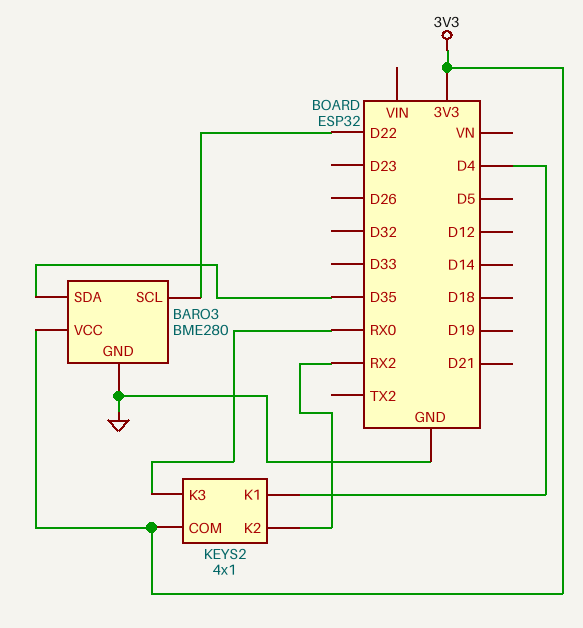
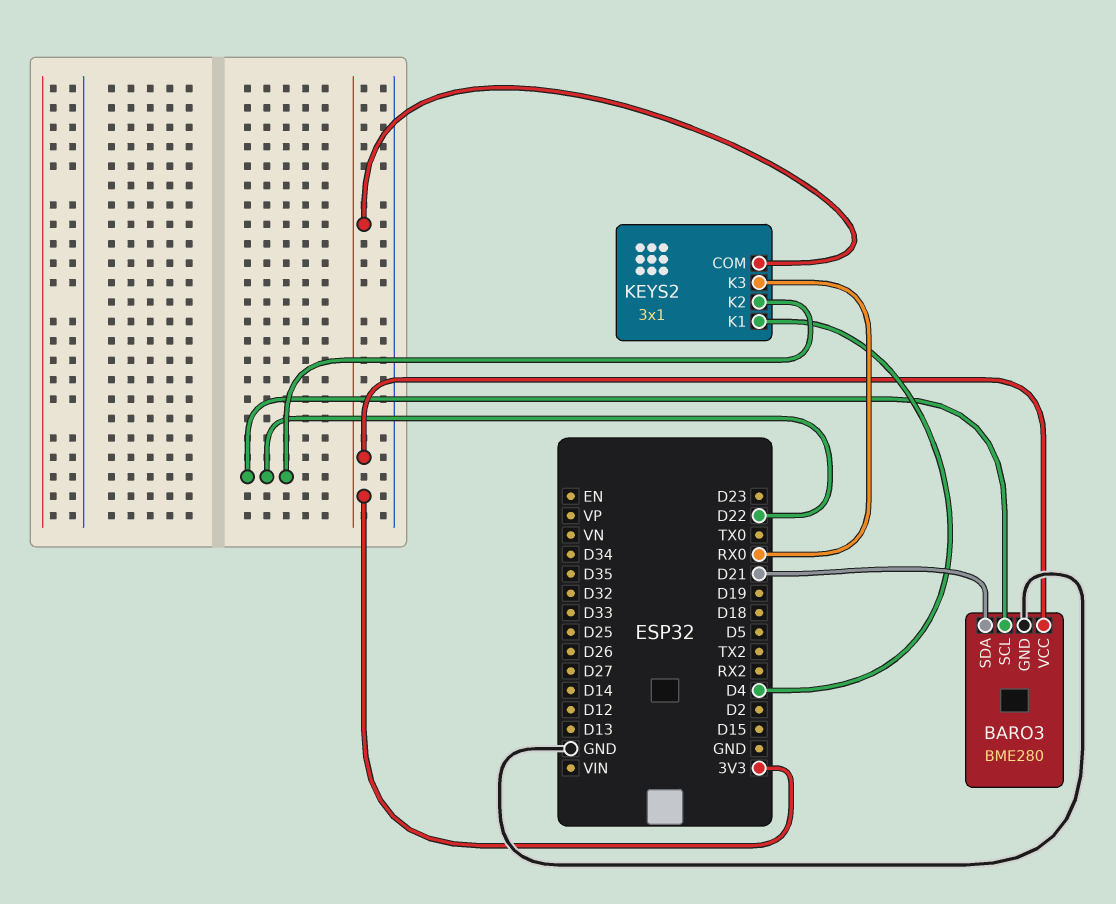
BARO3 pin SDA: D35 -> D21
KEYS2: 4x1 -> 3x1
KEYS2 pin K2: RX2 -> D22

